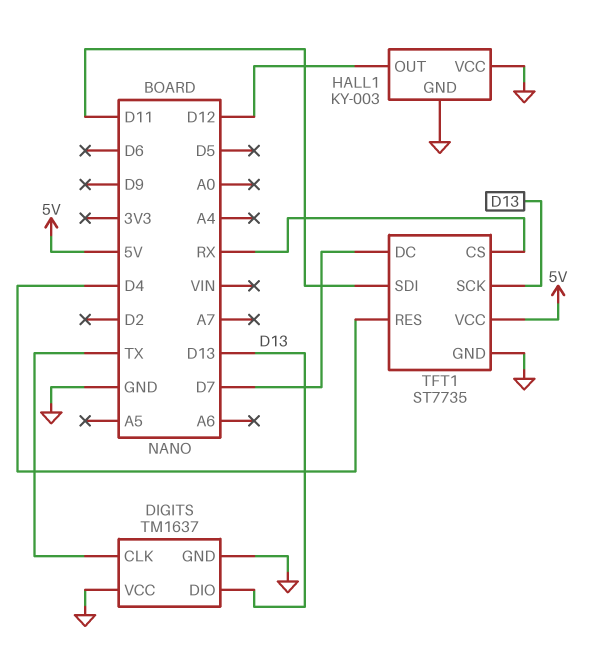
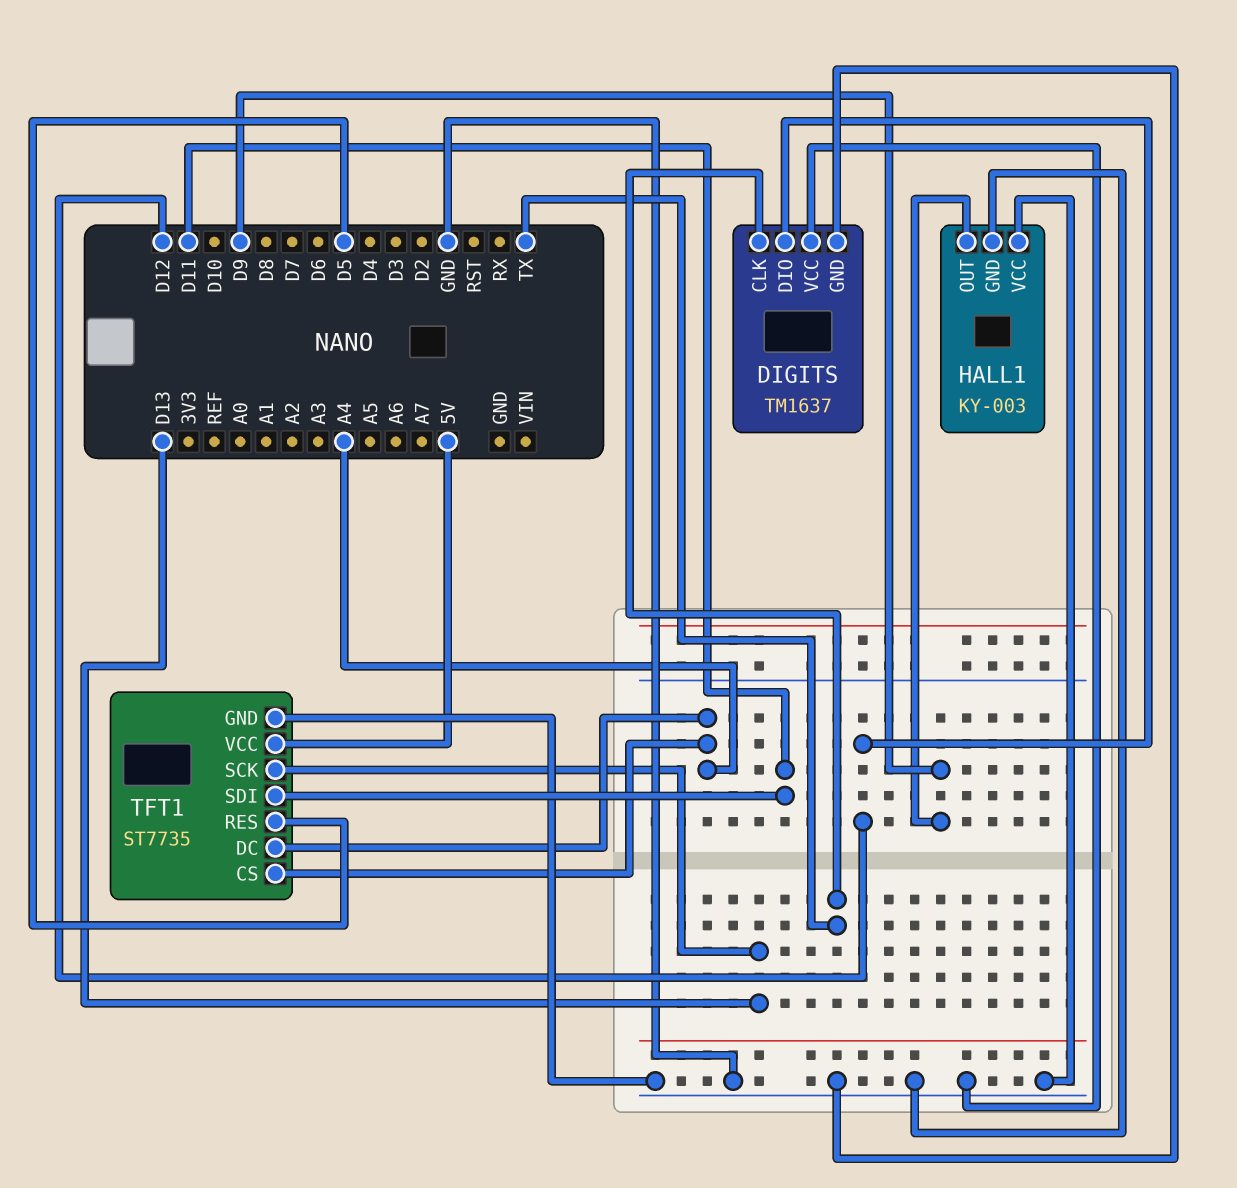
DIGITS pin DIO: D13 -> D12
HALL1 pin OUT: D12 -> D9
TFT1 pin CS: RX -> A4
TFT1 pin DC: D7 -> A4
TFT1 pin RES: D4 -> D5

